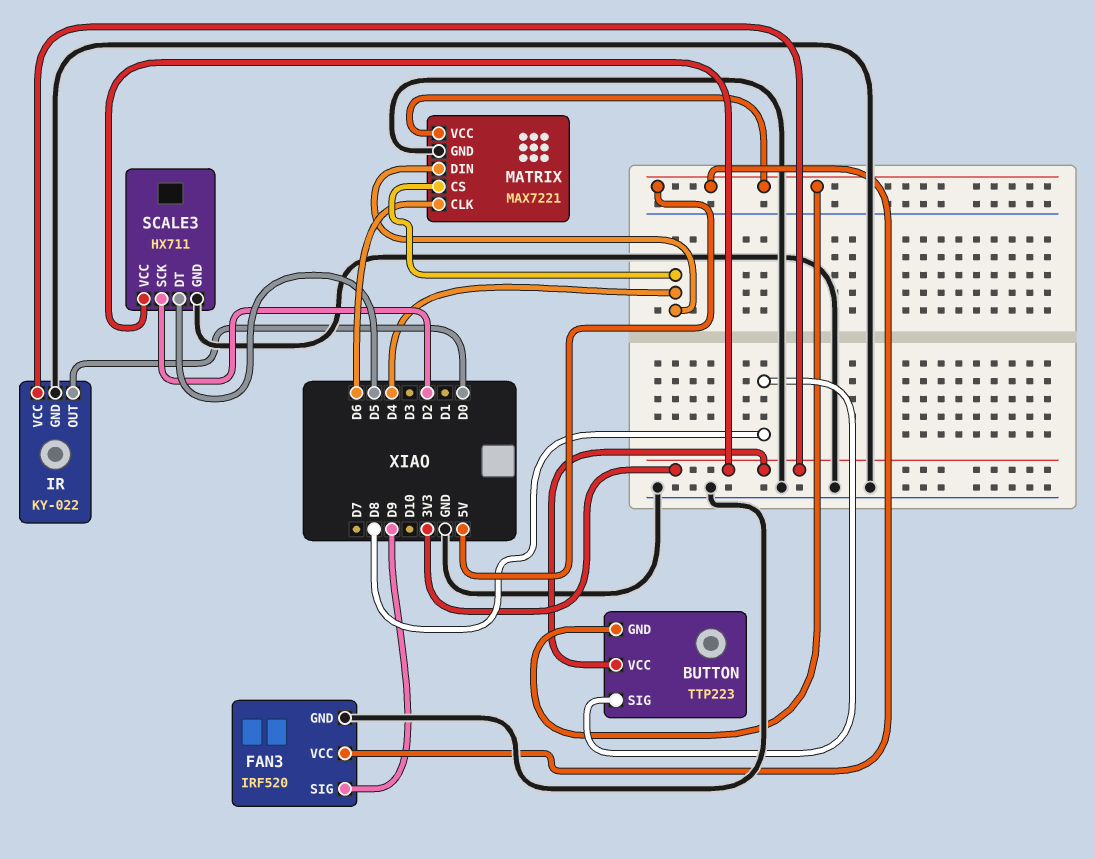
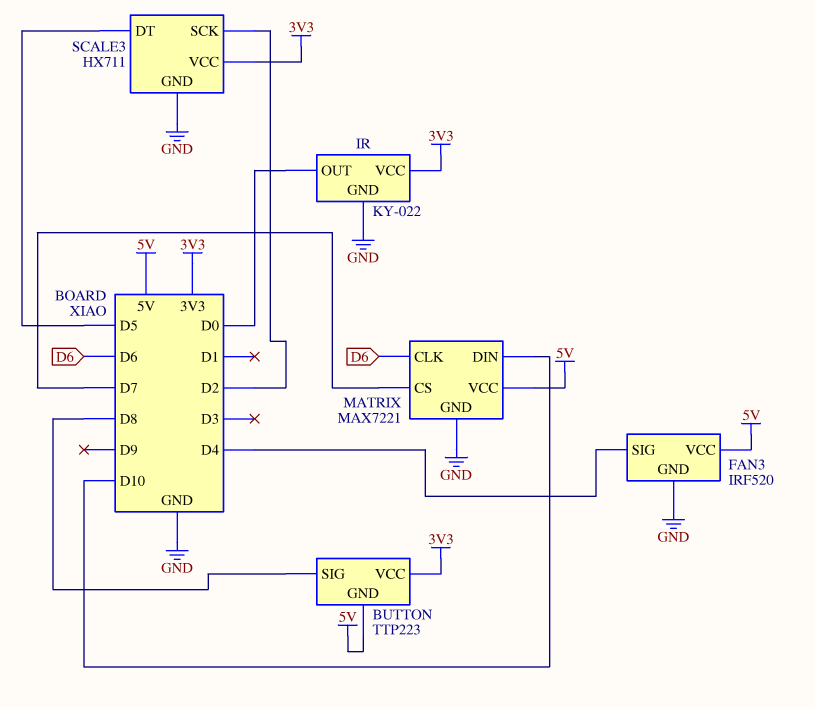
FAN3 pin SIG: D9 -> D4
MATRIX pin CS: D4 -> D7
MATRIX pin DIN: D4 -> D10

